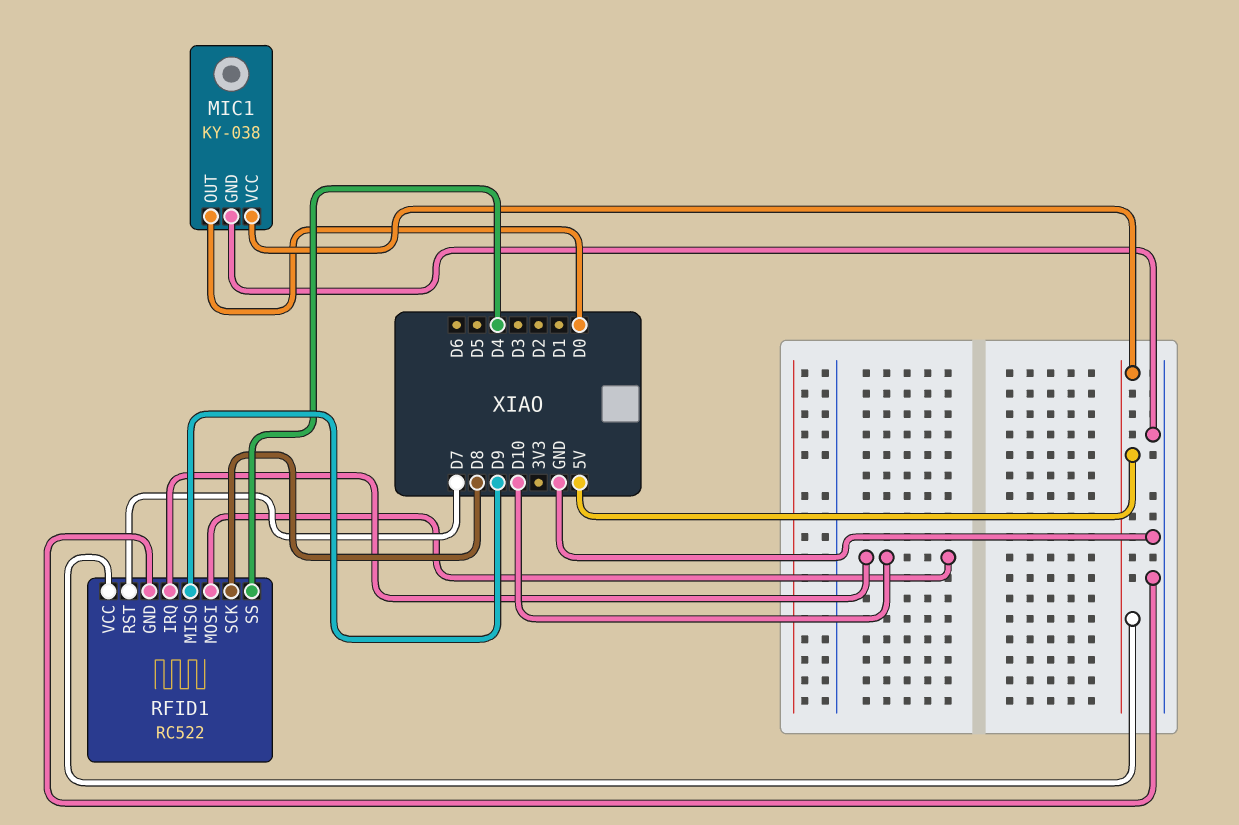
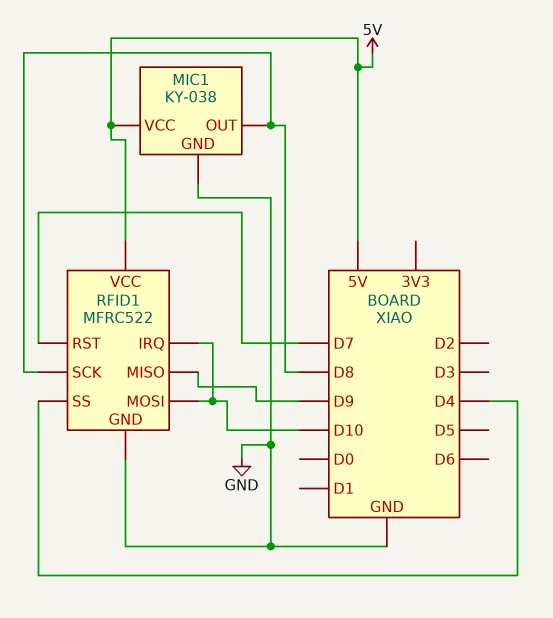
MIC1 pin OUT: D0 -> D8
RFID1: RC522 -> MFRC522

